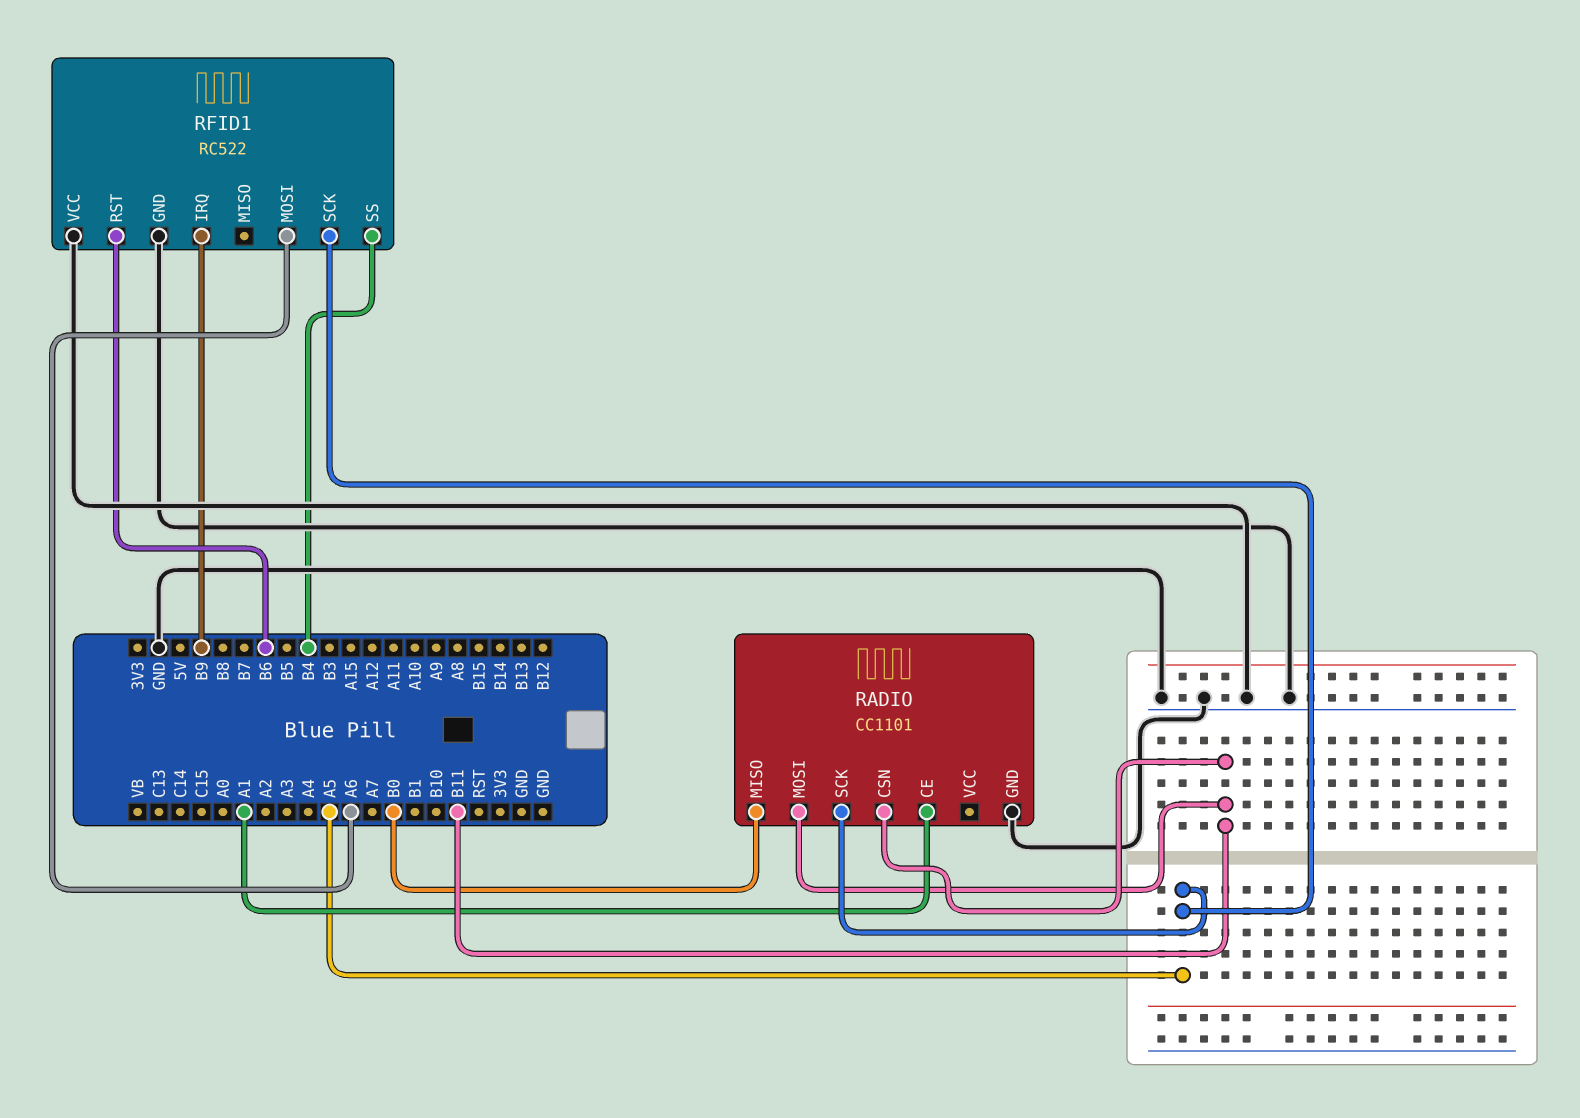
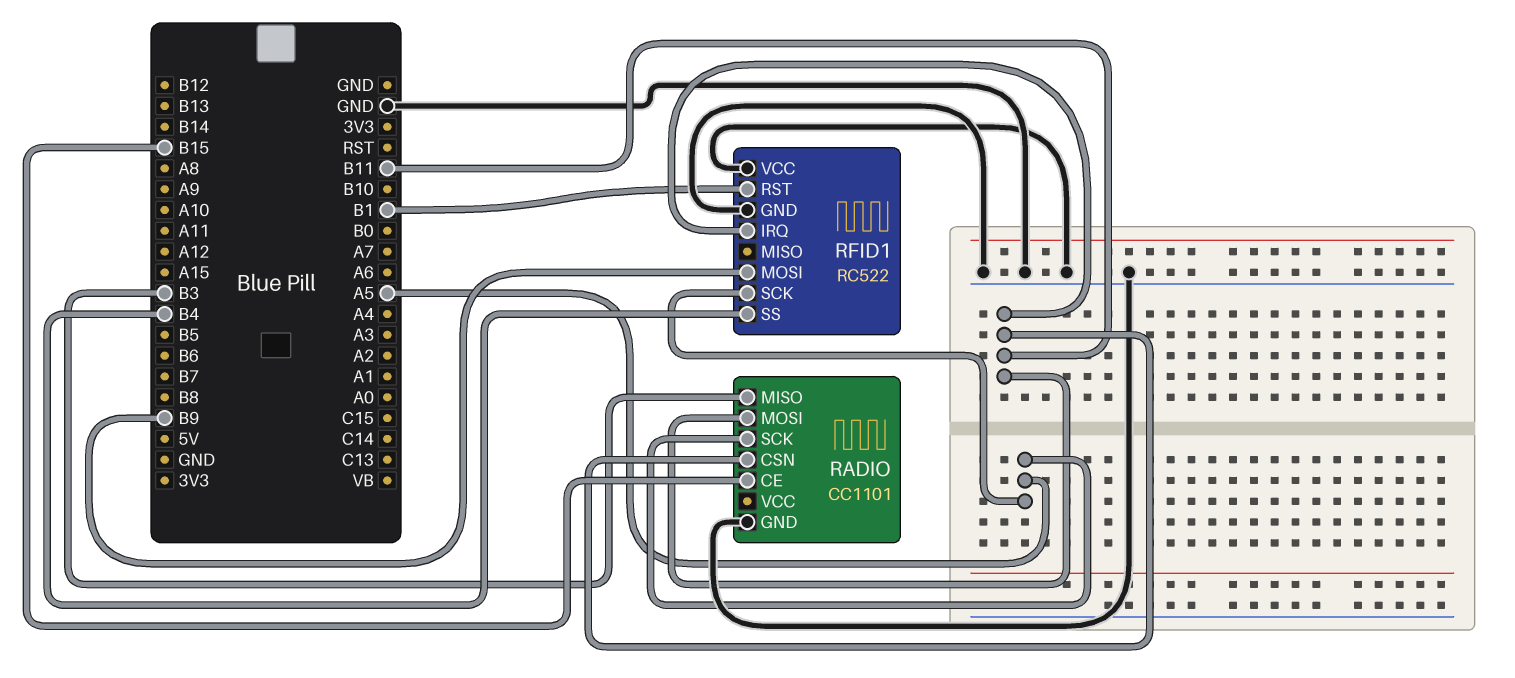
RADIO pin CE: A1 -> B15
RADIO pin MISO: B0 -> B3
RFID1 pin IRQ: B9 -> B11
RFID1 pin MOSI: A6 -> B9
RFID1 pin RST: B6 -> B1

